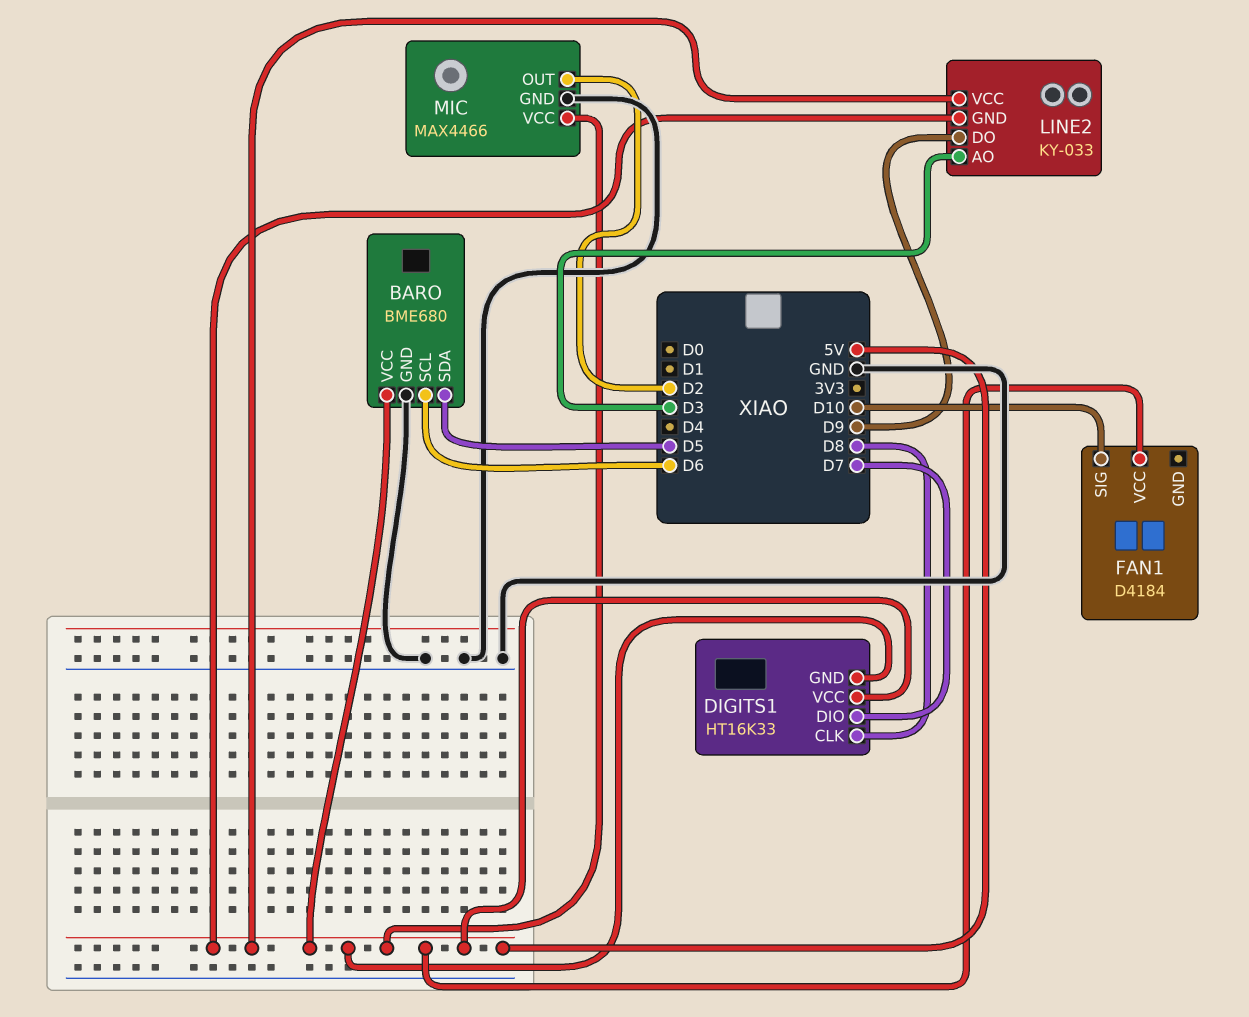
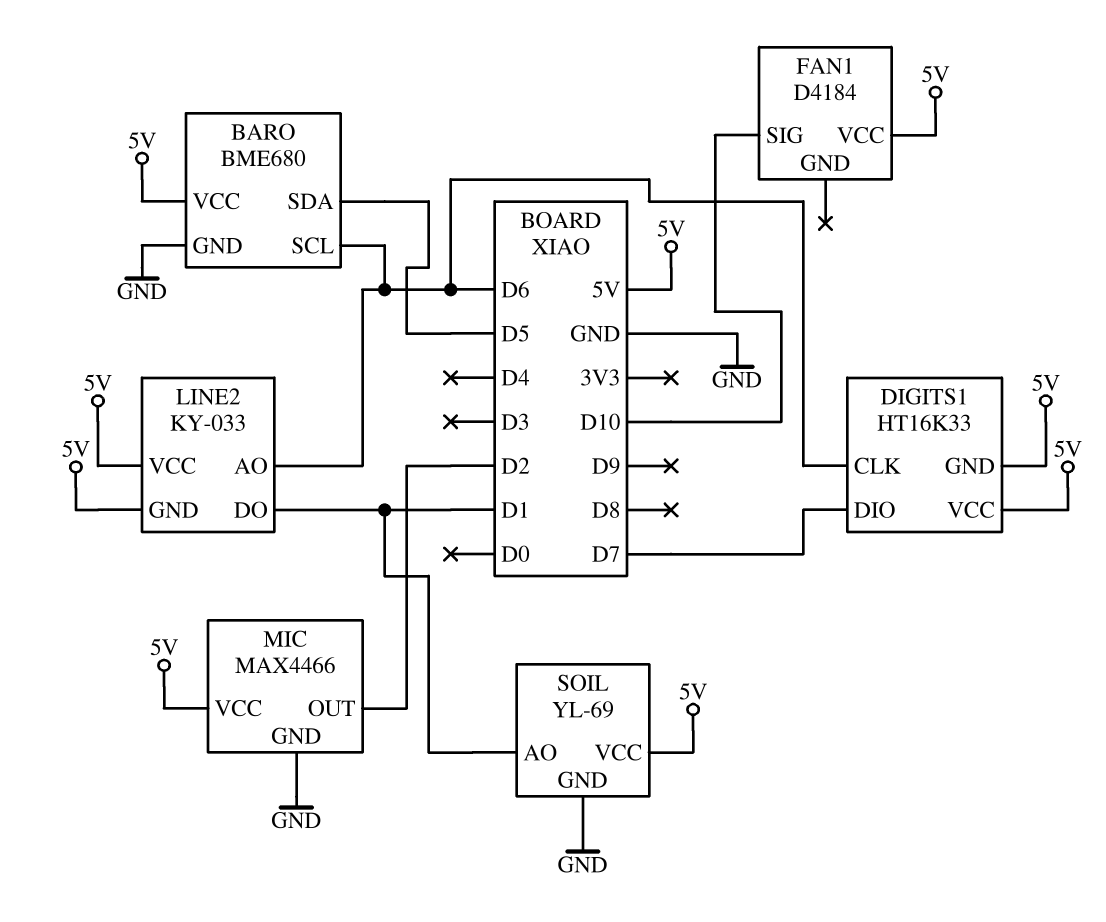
DIGITS1 pin CLK: D8 -> D6
LINE2 pin AO: D3 -> D6
LINE2 pin DO: D9 -> D1
SOIL: none -> YL-69
SOIL pin AO: none -> D1
SOIL pin GND: none -> GND
SOIL pin VCC: none -> 5V

